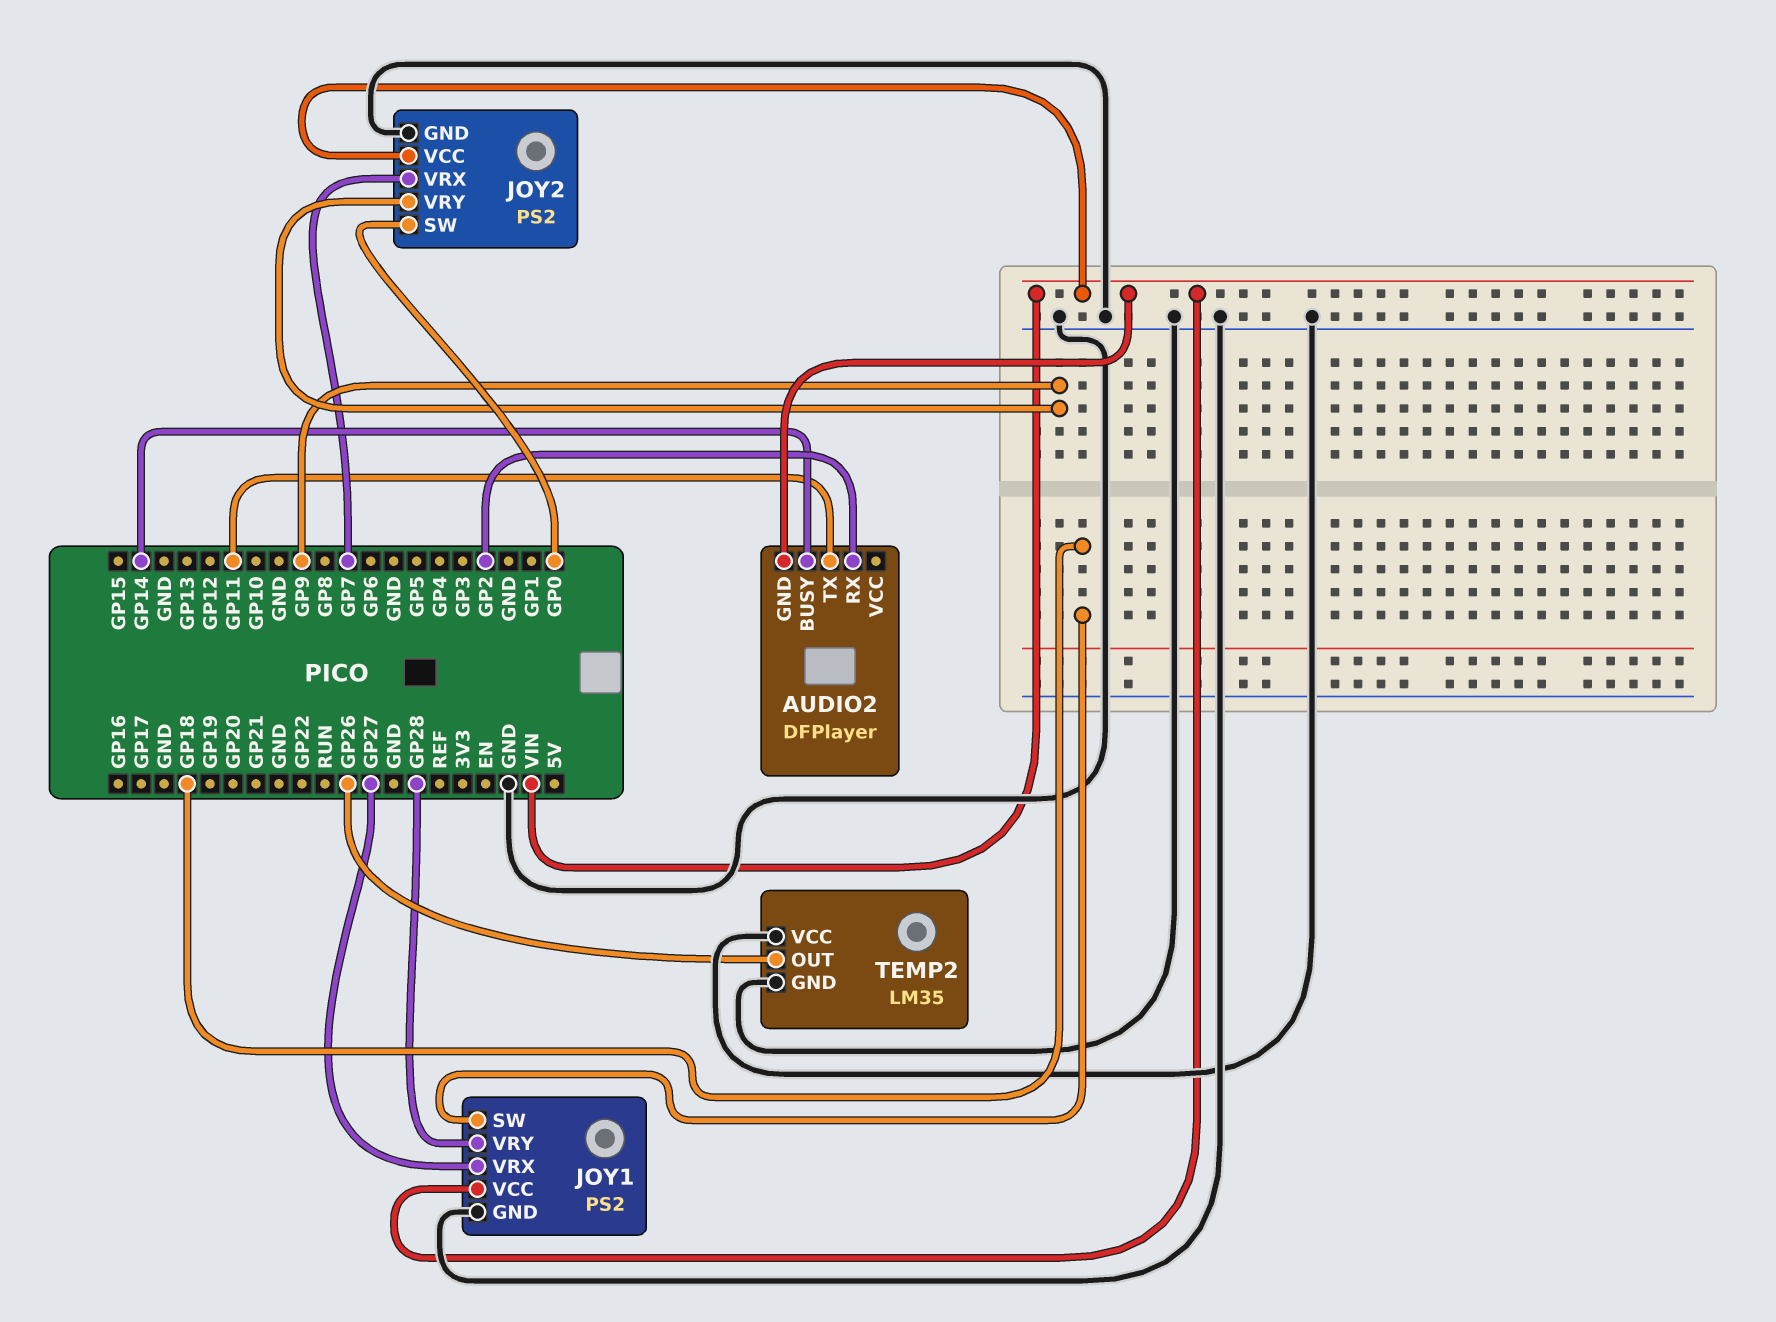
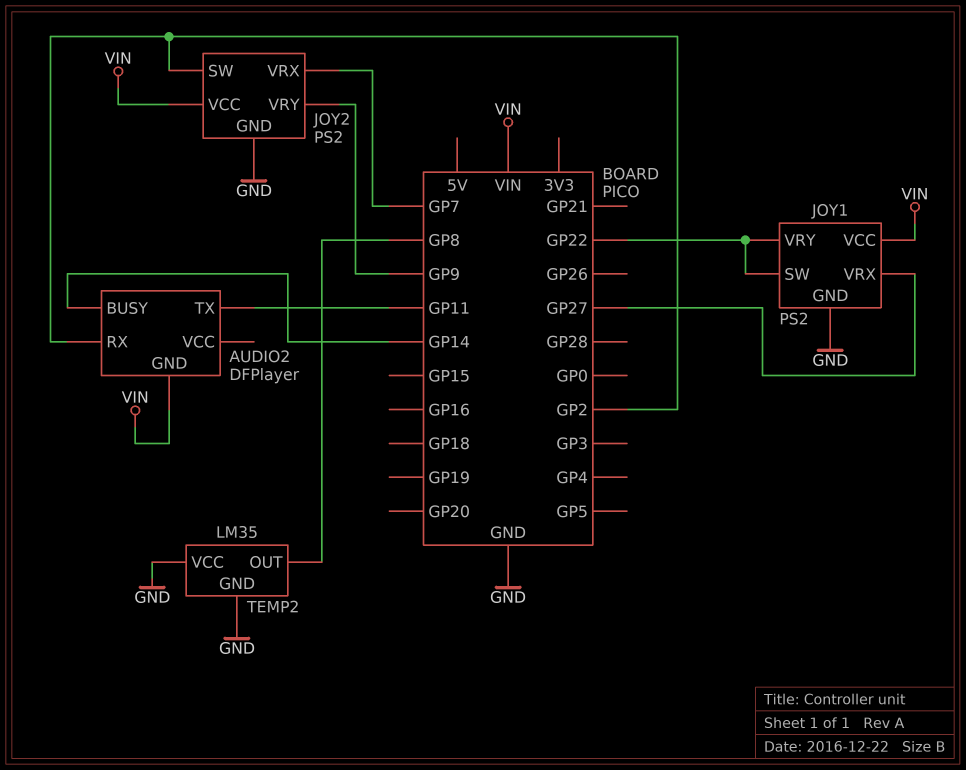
JOY1 pin SW: GP18 -> GP22
JOY1 pin VRY: GP28 -> GP22
JOY2 pin SW: GP0 -> GP2
TEMP2 pin OUT: GP26 -> GP8

